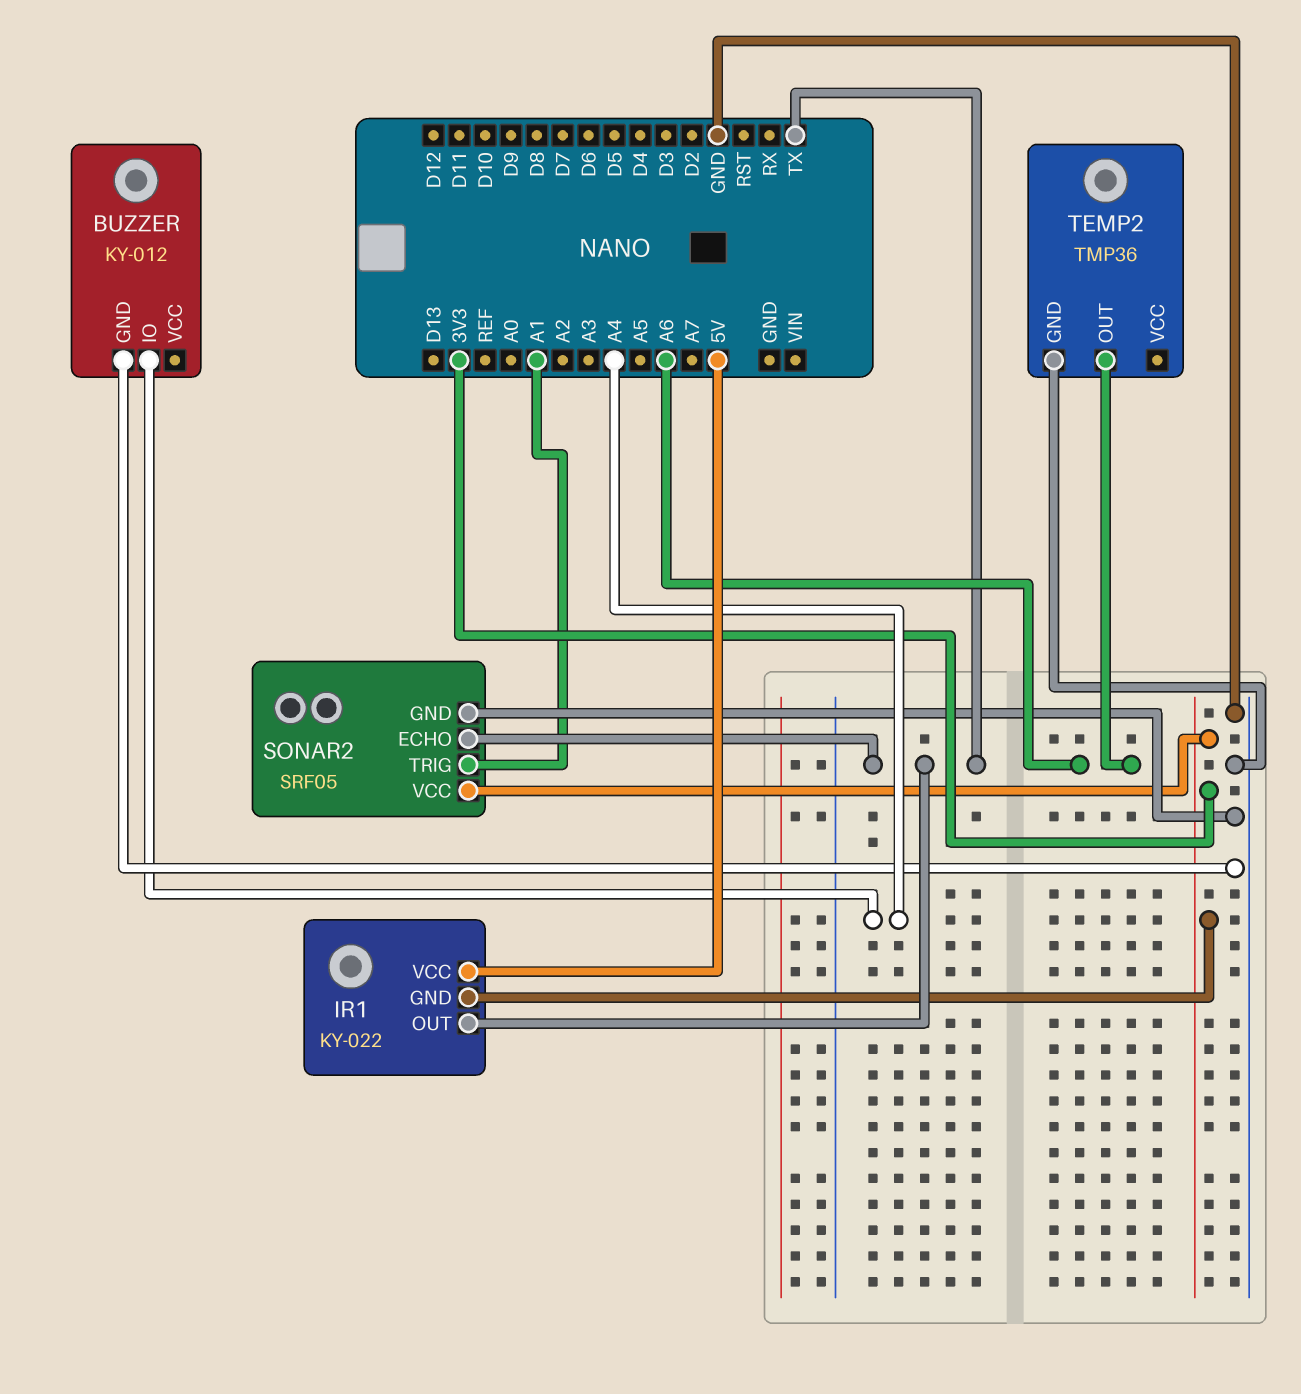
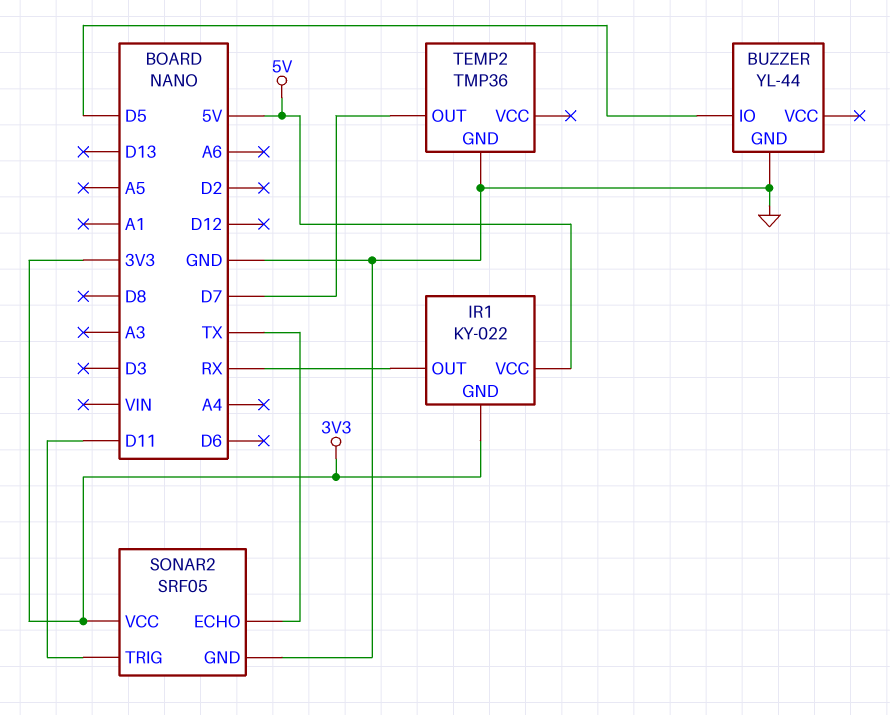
BUZZER: KY-012 -> YL-44
BUZZER pin IO: A4 -> D5
IR1 pin OUT: TX -> RX
SONAR2 pin TRIG: A1 -> D11
TEMP2 pin OUT: A6 -> D7

